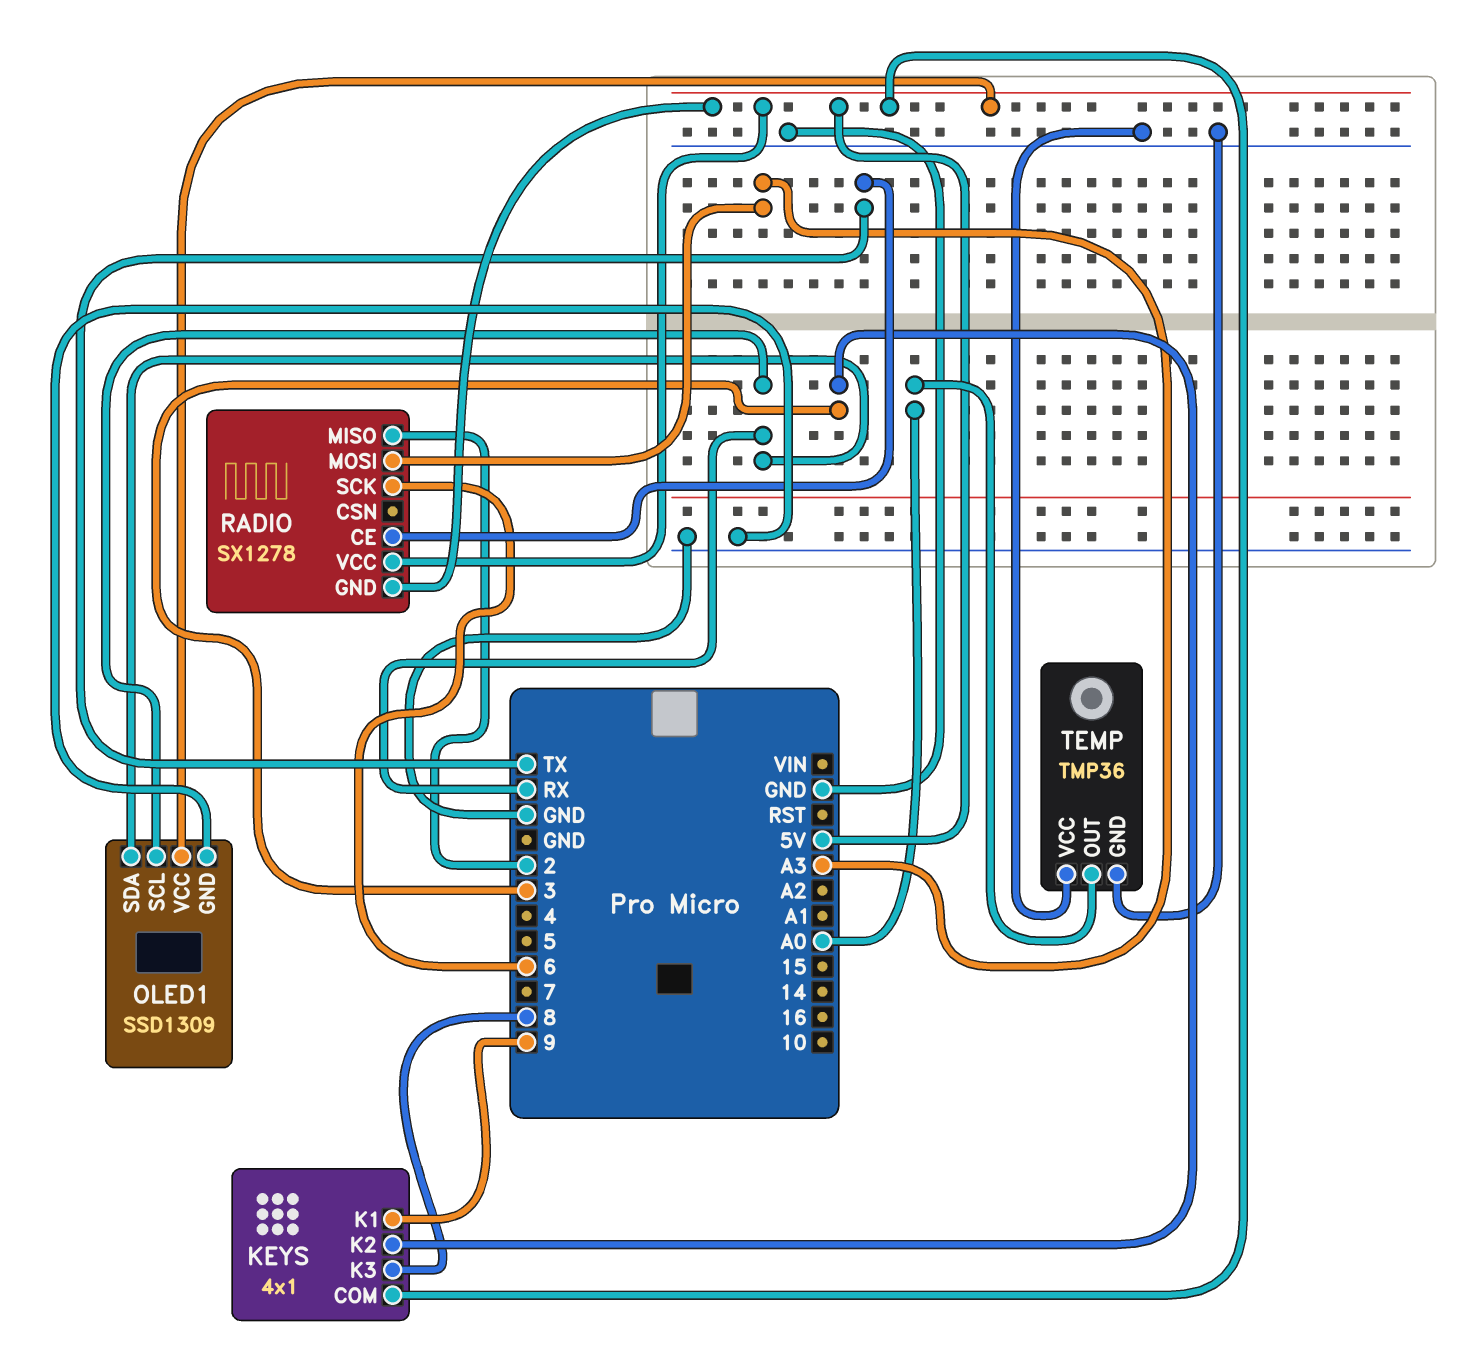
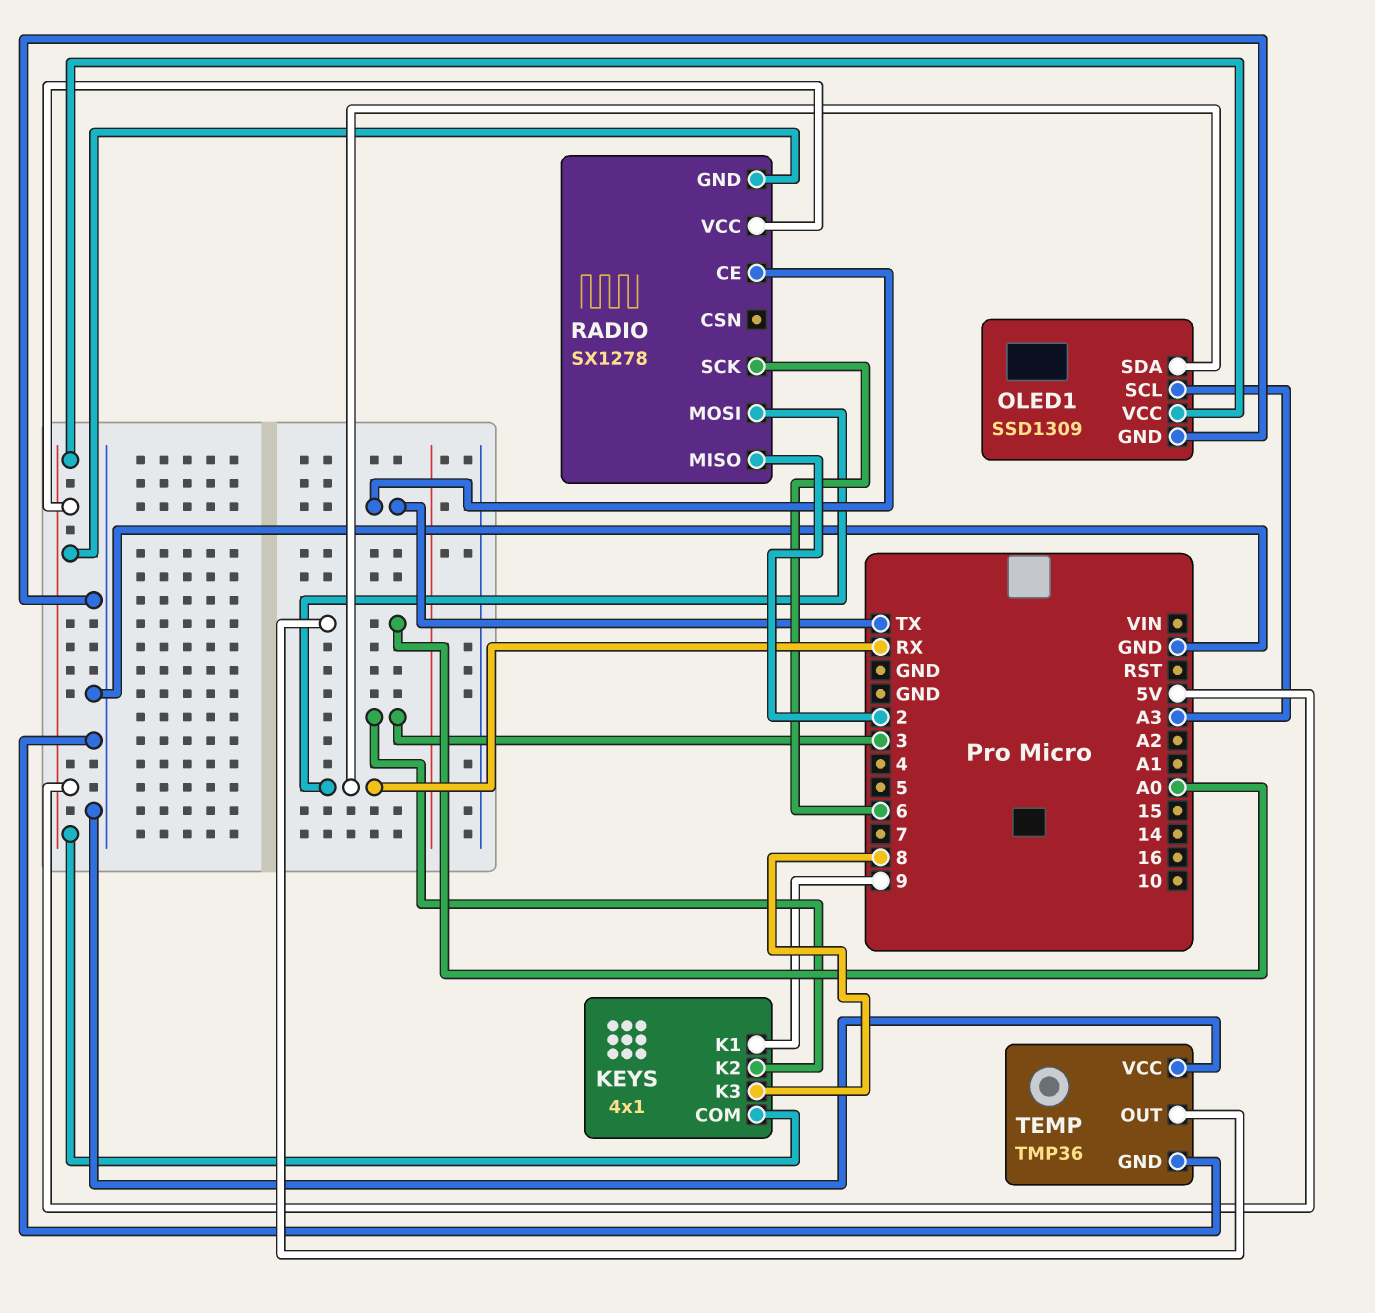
OLED1 pin SCL: RX -> A3
RADIO pin MOSI: A3 -> RX

